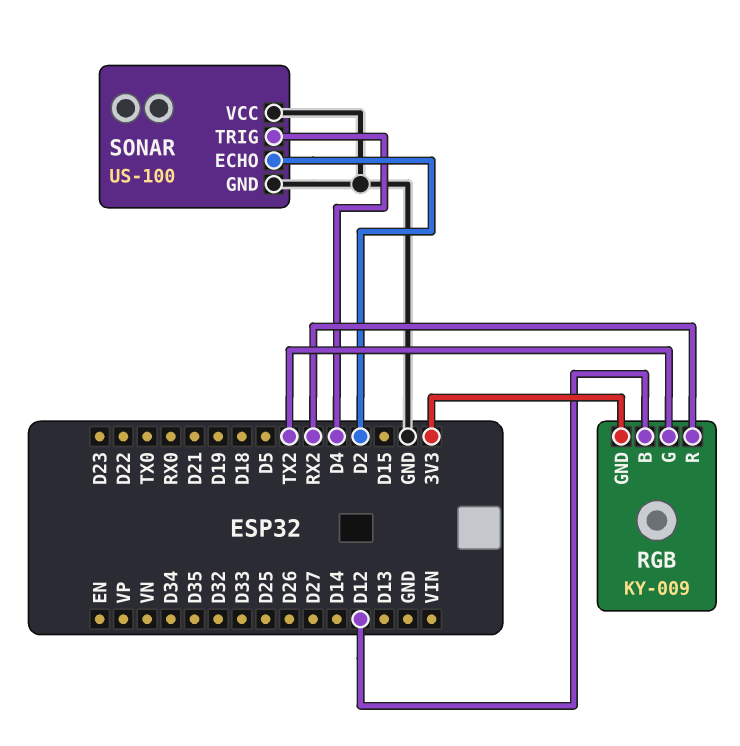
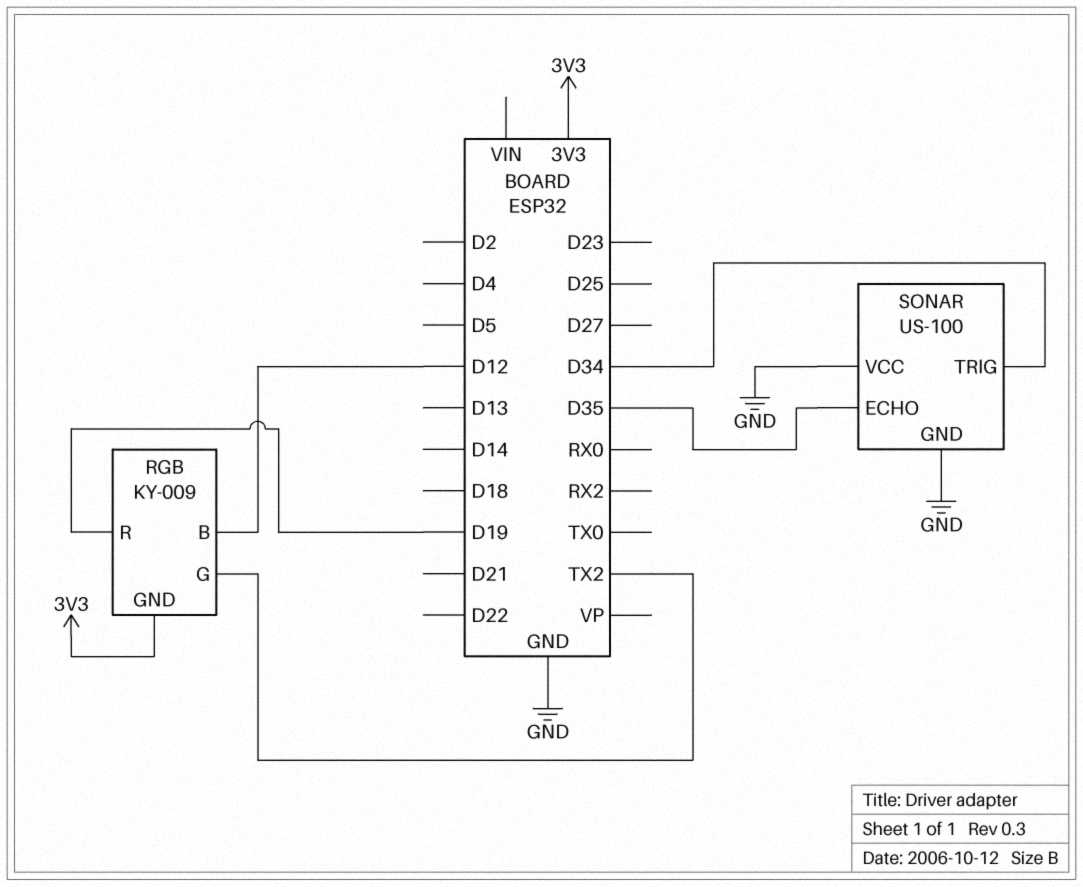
RGB pin R: RX2 -> D19
SONAR pin ECHO: D2 -> D35
SONAR pin TRIG: D4 -> D34

